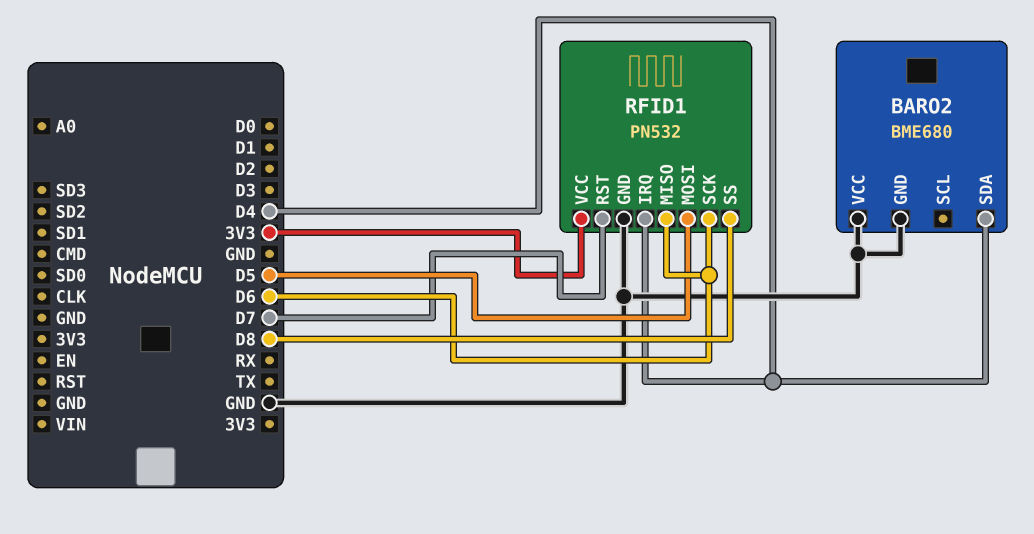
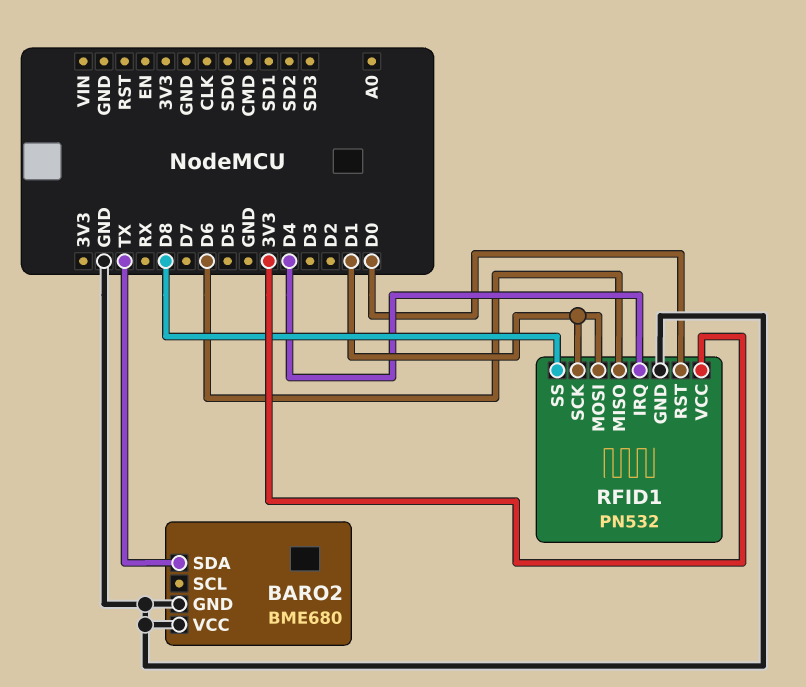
BARO2 pin SDA: D4 -> TX
RFID1 pin MOSI: D5 -> D1
RFID1 pin RST: D7 -> D0
RFID1 pin SCK: D6 -> D1

